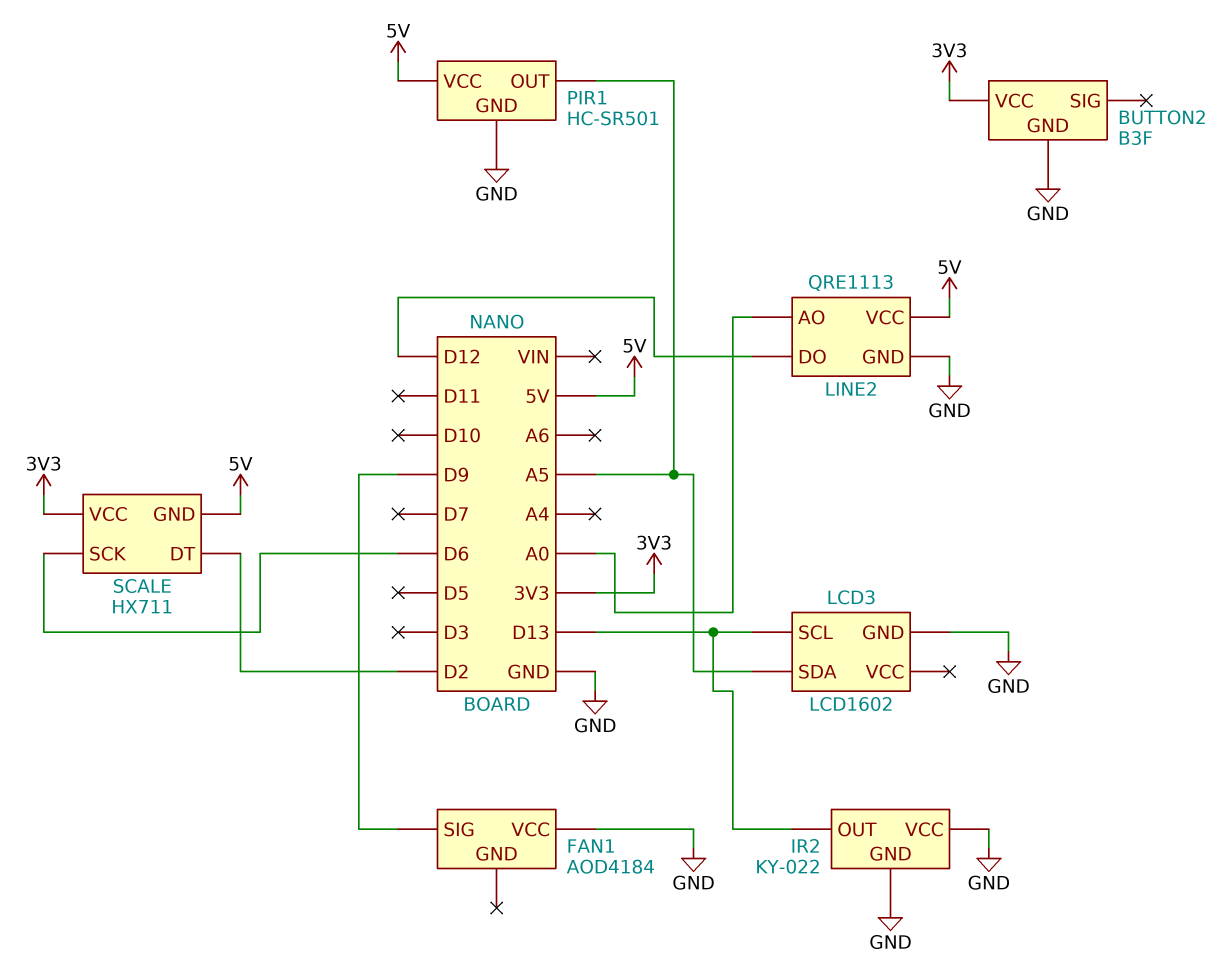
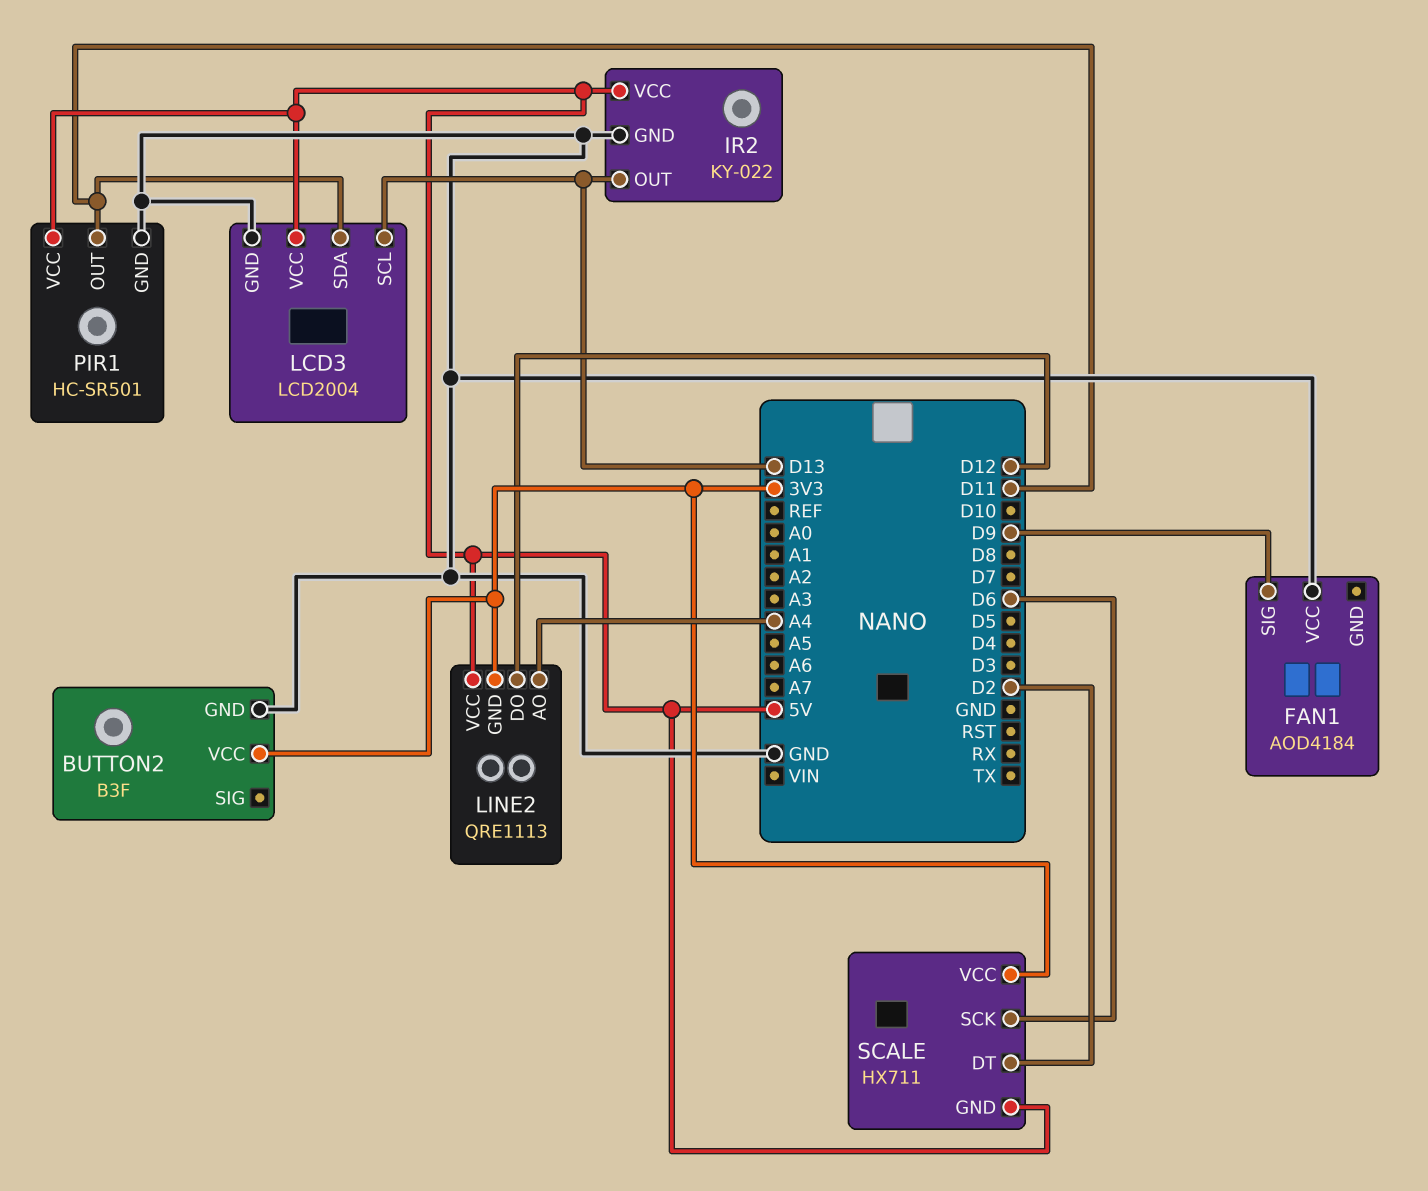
IR2 pin VCC: GND -> 5V
LCD3: LCD1602 -> LCD2004
LCD3 pin SDA: A5 -> D11
LCD3 pin VCC: none -> 5V
LINE2 pin AO: A0 -> A4
LINE2 pin GND: GND -> 3V3
PIR1 pin OUT: A5 -> D11

